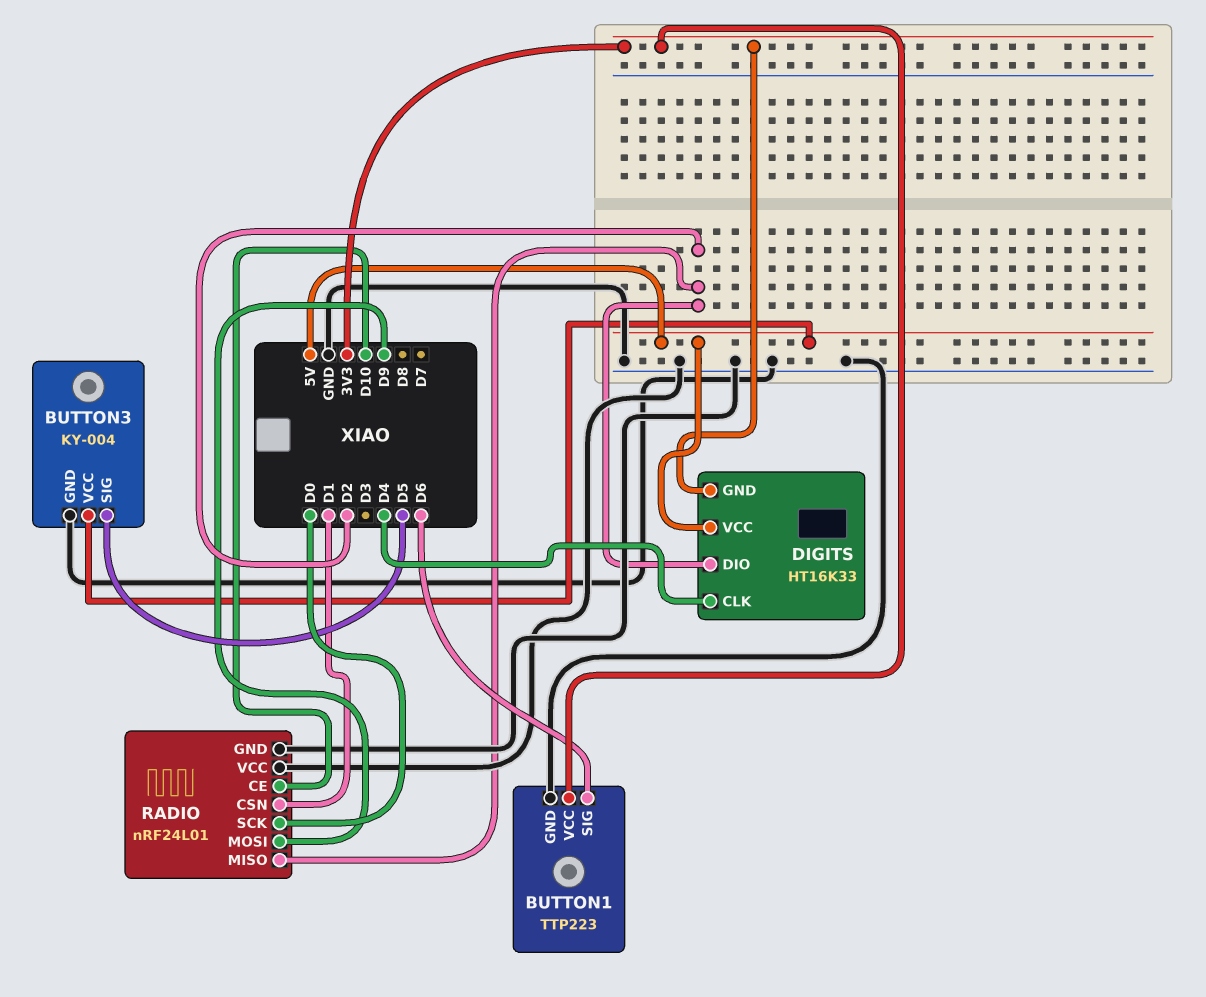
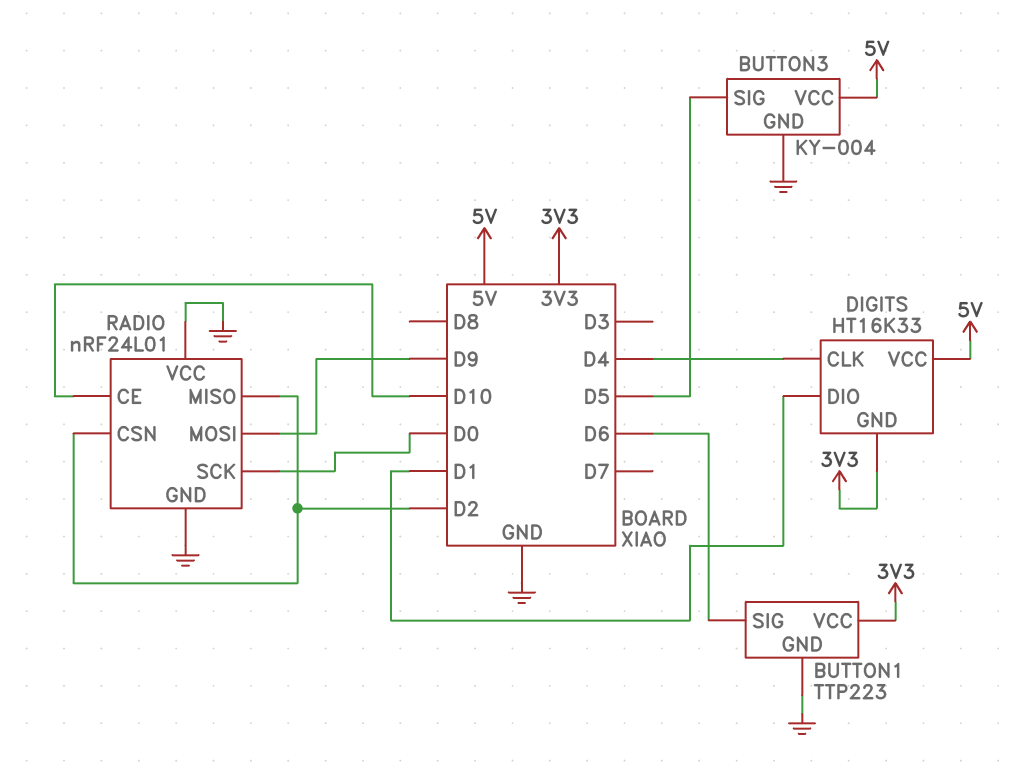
DIGITS pin DIO: D2 -> D1
RADIO pin CSN: D1 -> D2

